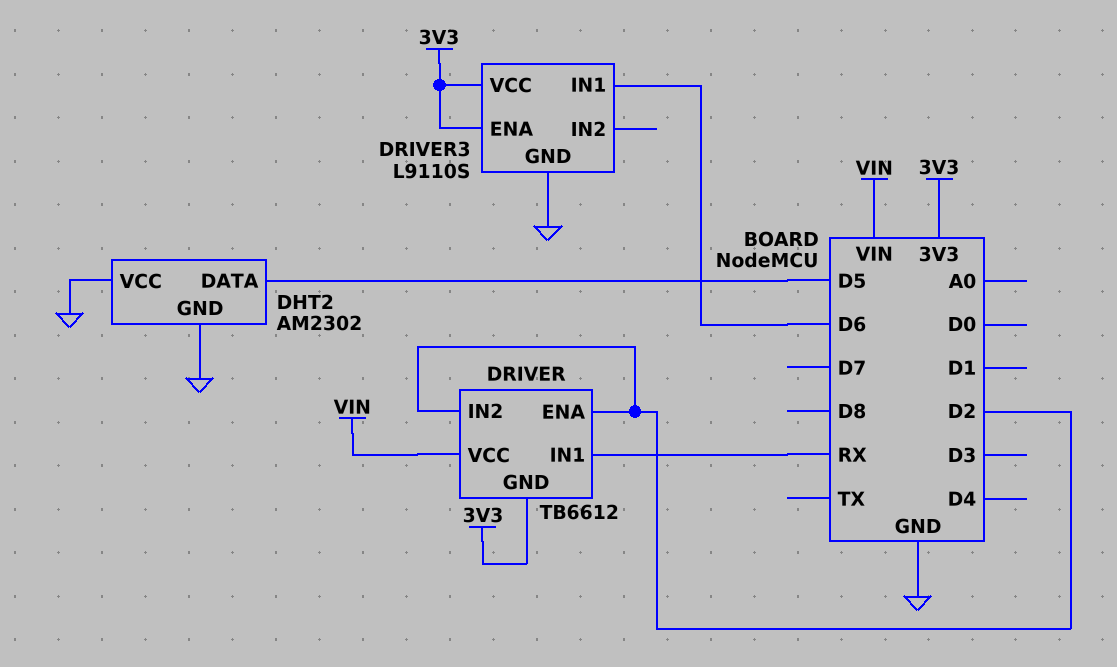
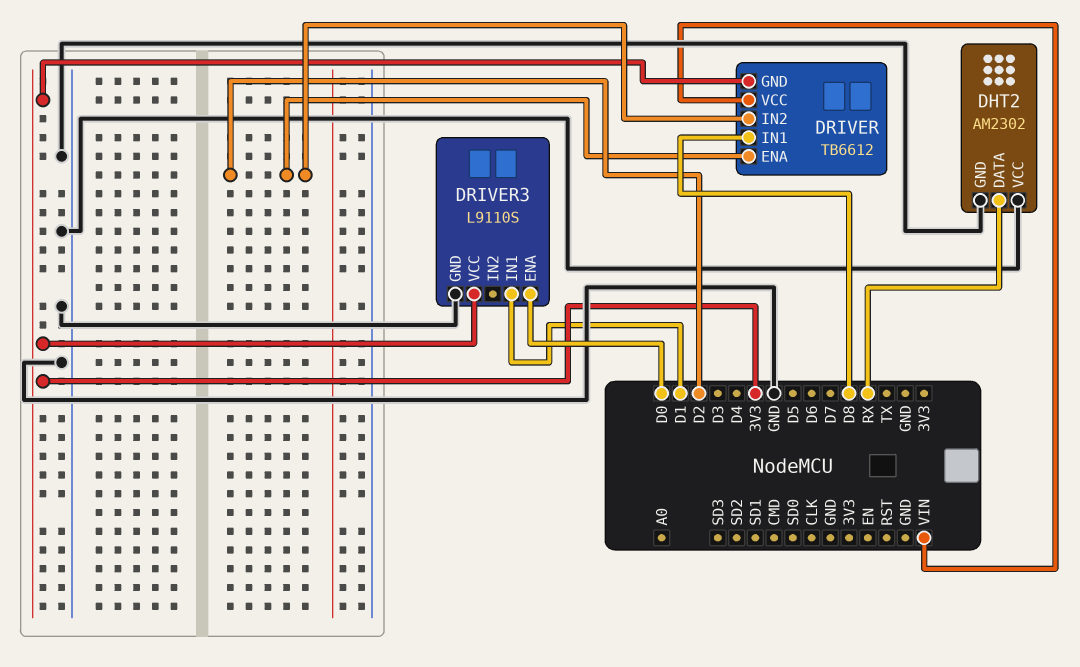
DHT2 pin DATA: D5 -> RX
DRIVER pin IN1: RX -> D8
DRIVER3 pin ENA: 3V3 -> D0
DRIVER3 pin IN1: D6 -> D1

